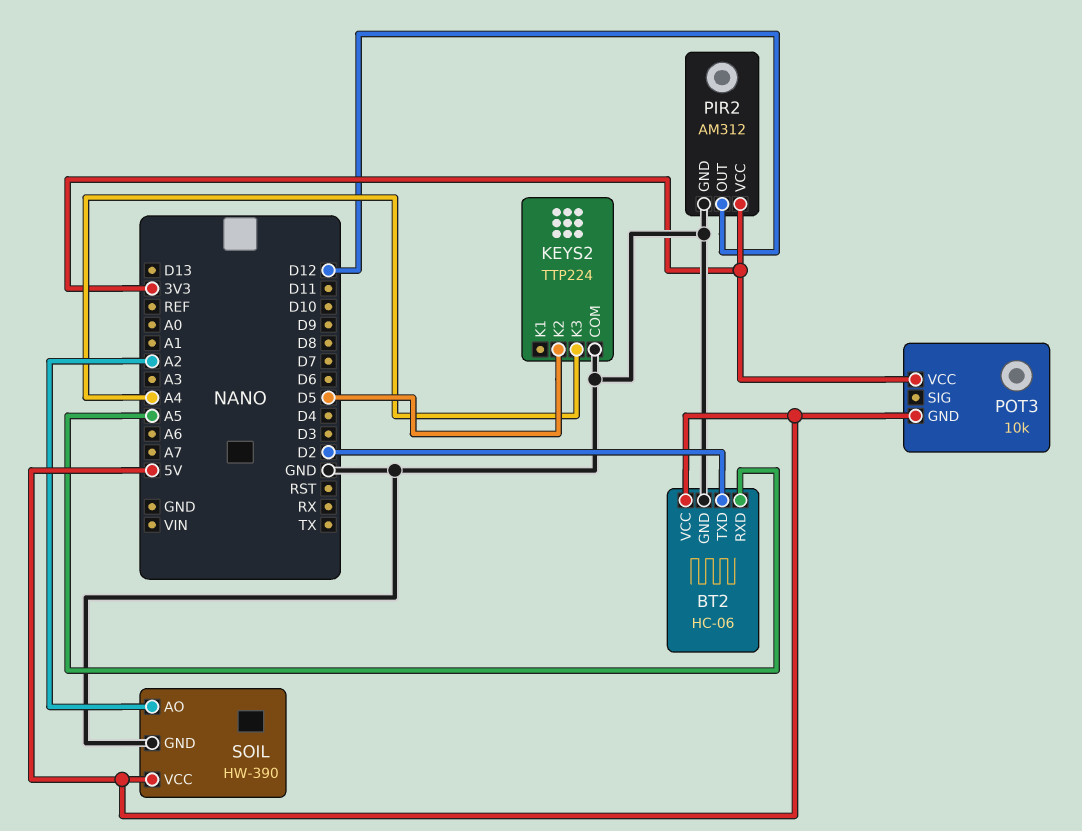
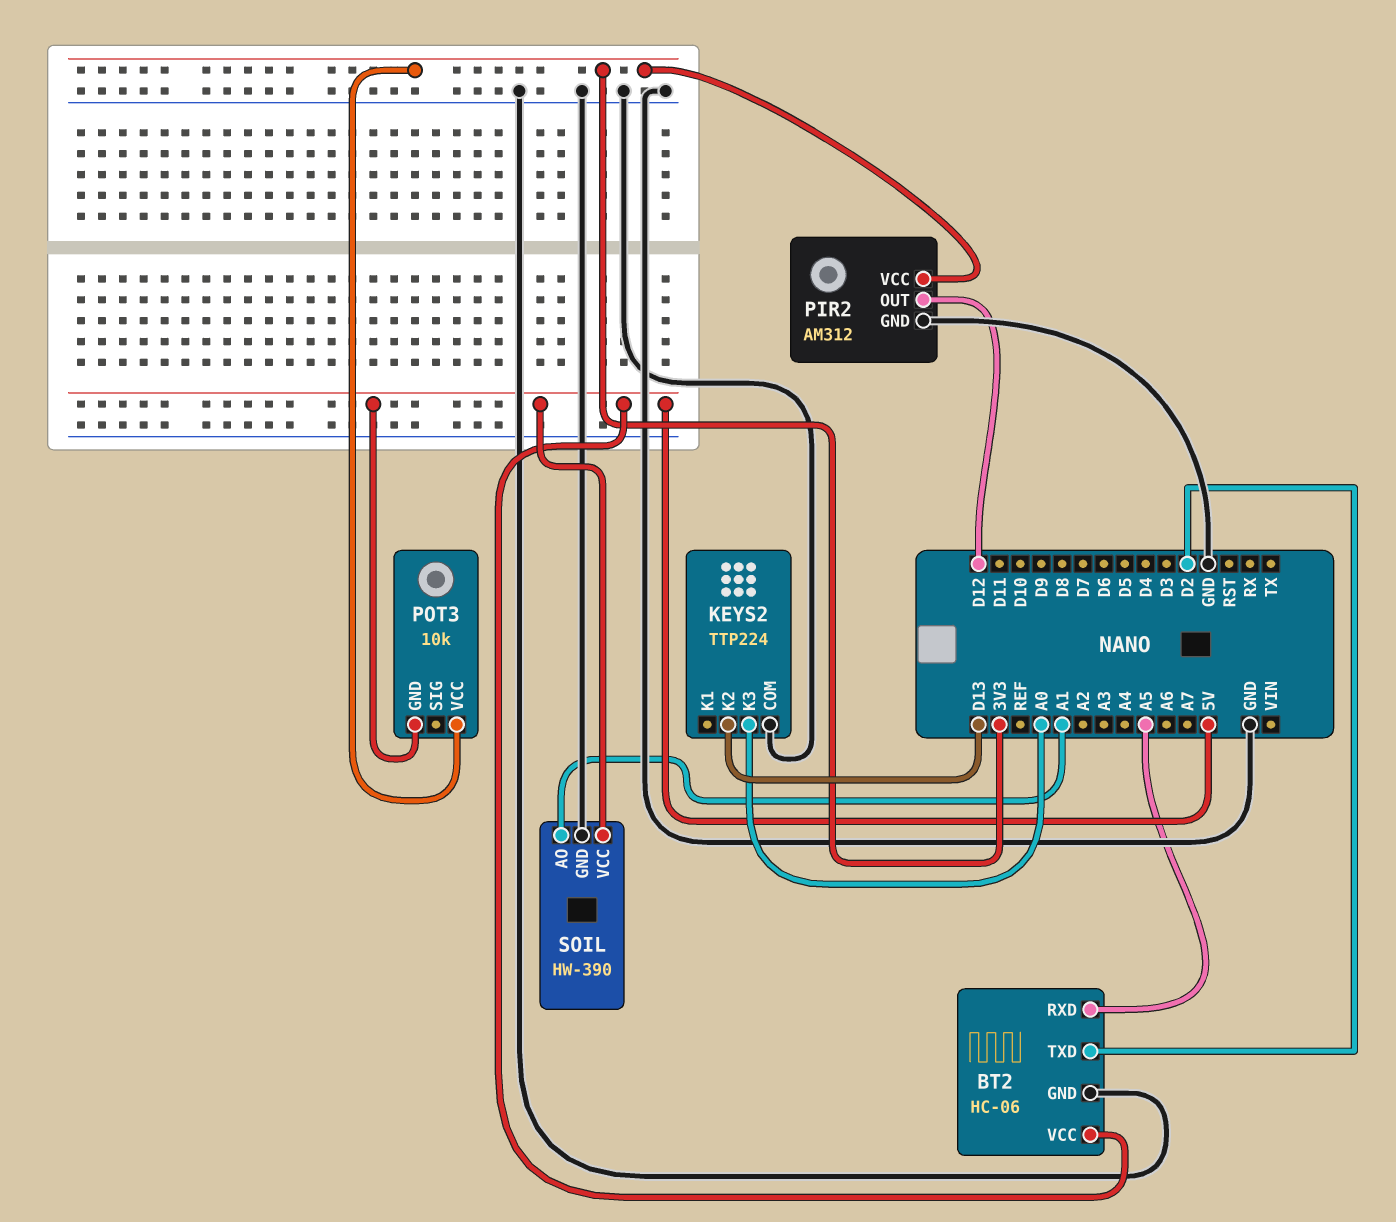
KEYS2 pin K2: D5 -> D13
KEYS2 pin K3: A4 -> A0
SOIL pin AO: A2 -> A1

